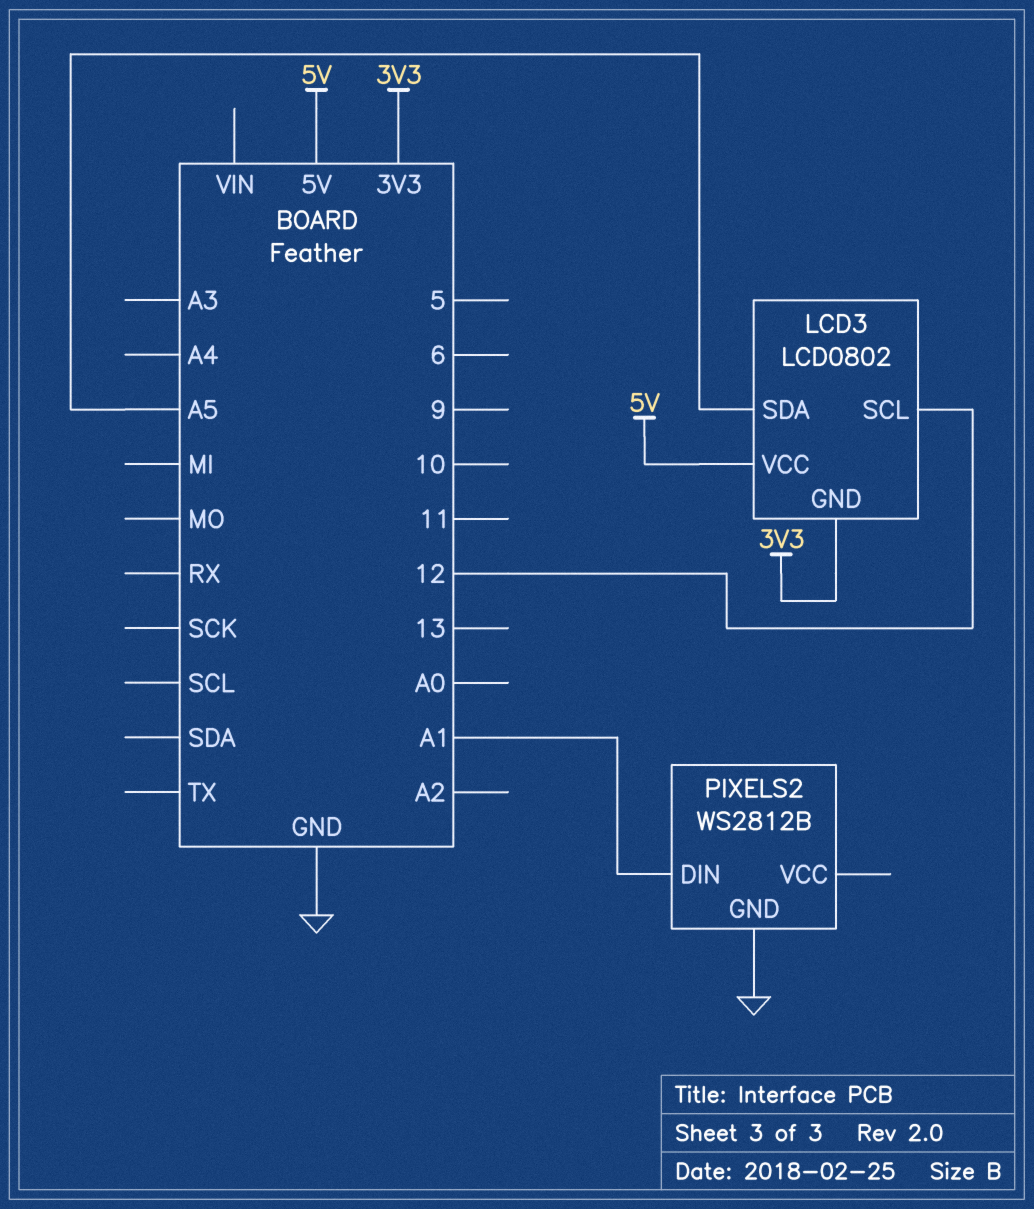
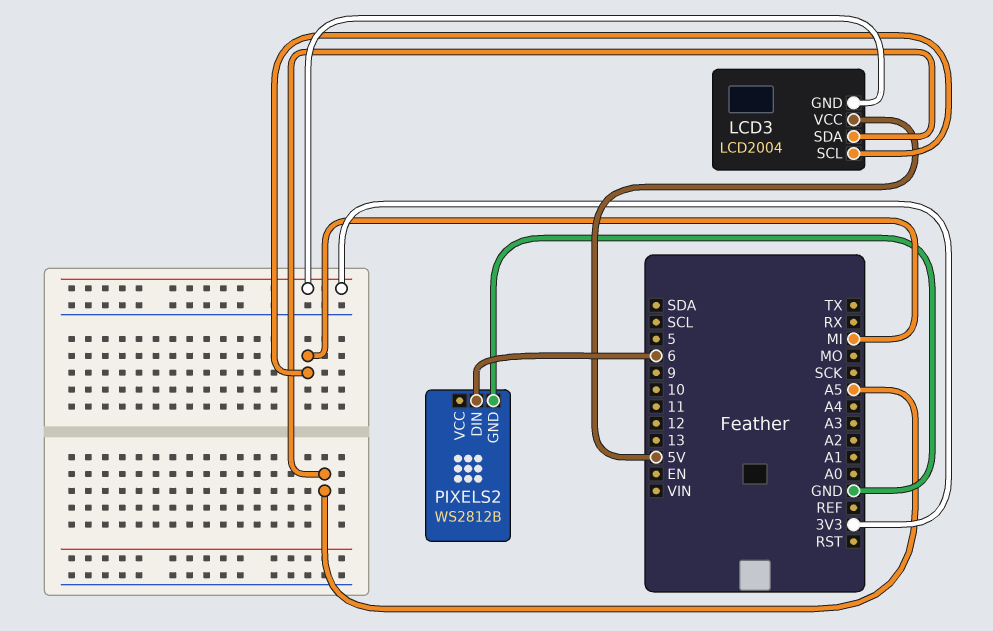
LCD3: LCD0802 -> LCD2004
LCD3 pin SCL: 12 -> MI
PIXELS2 pin DIN: A1 -> 6

